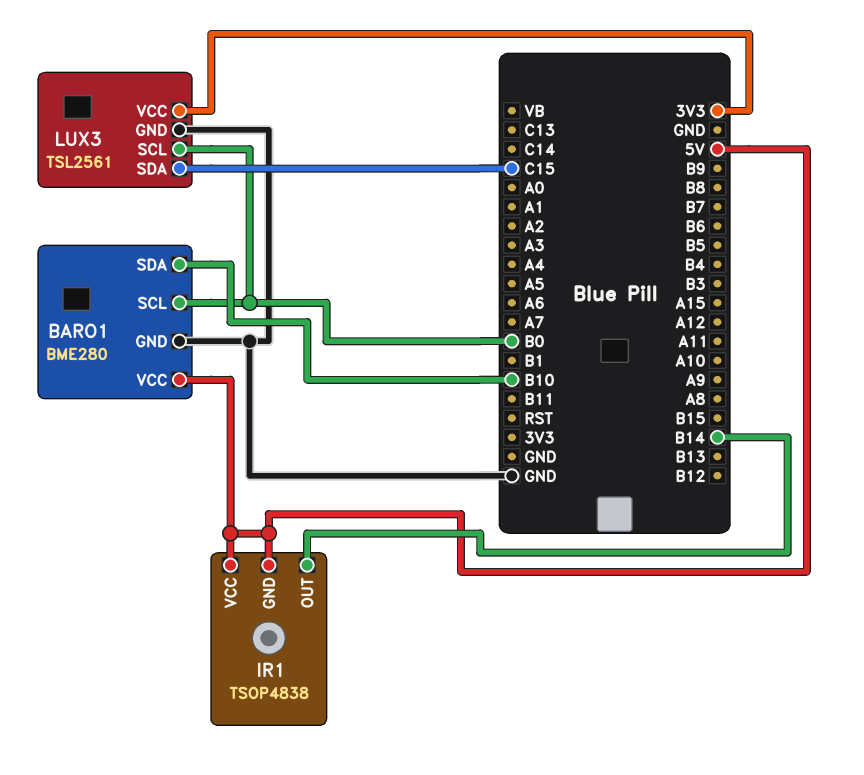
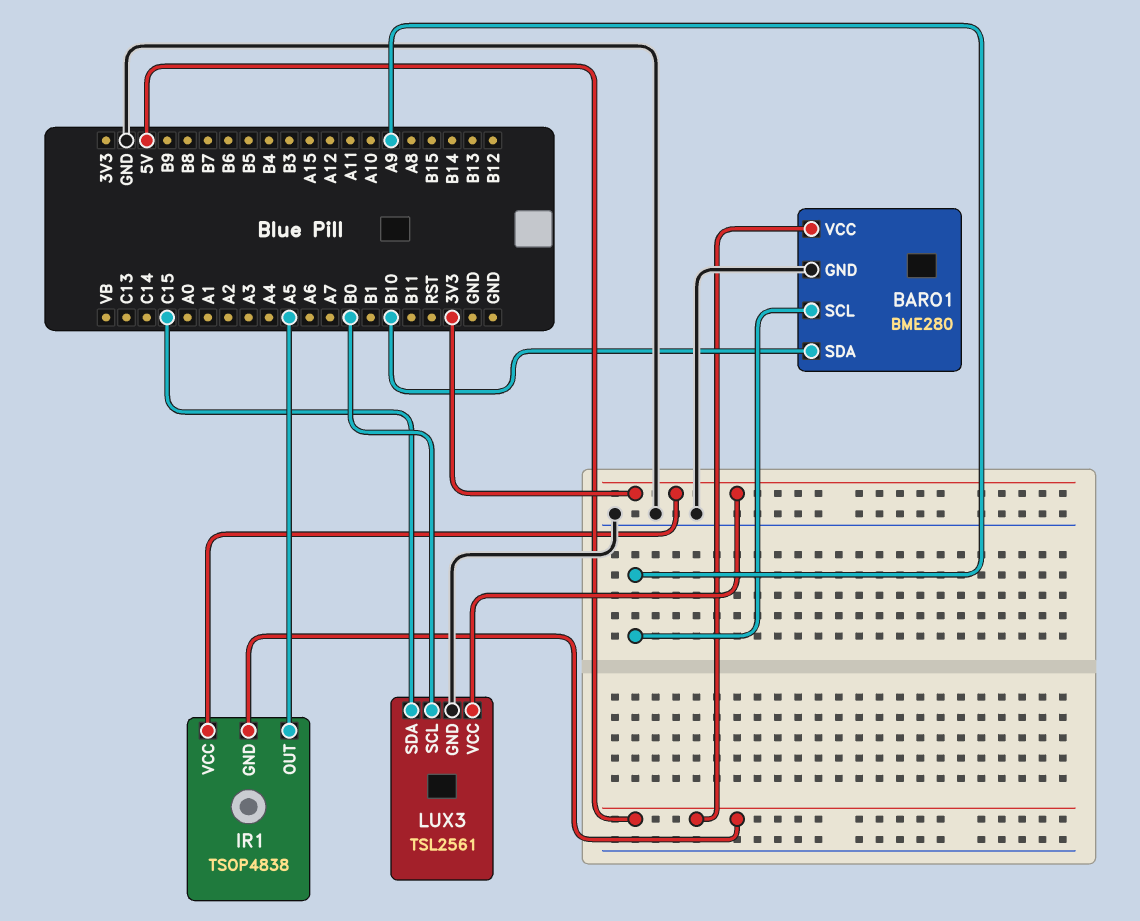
BARO1 pin SCL: B0 -> A9
IR1 pin OUT: B14 -> A5
IR1 pin VCC: 5V -> 3V3

